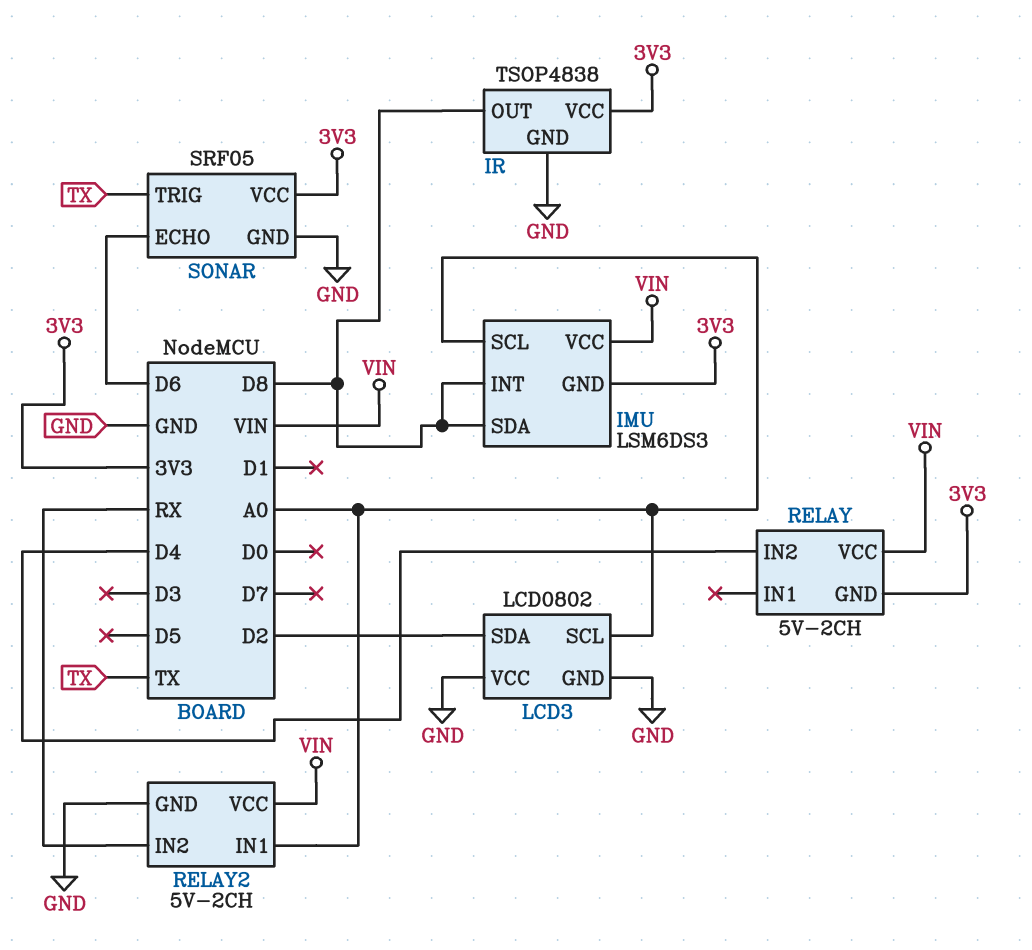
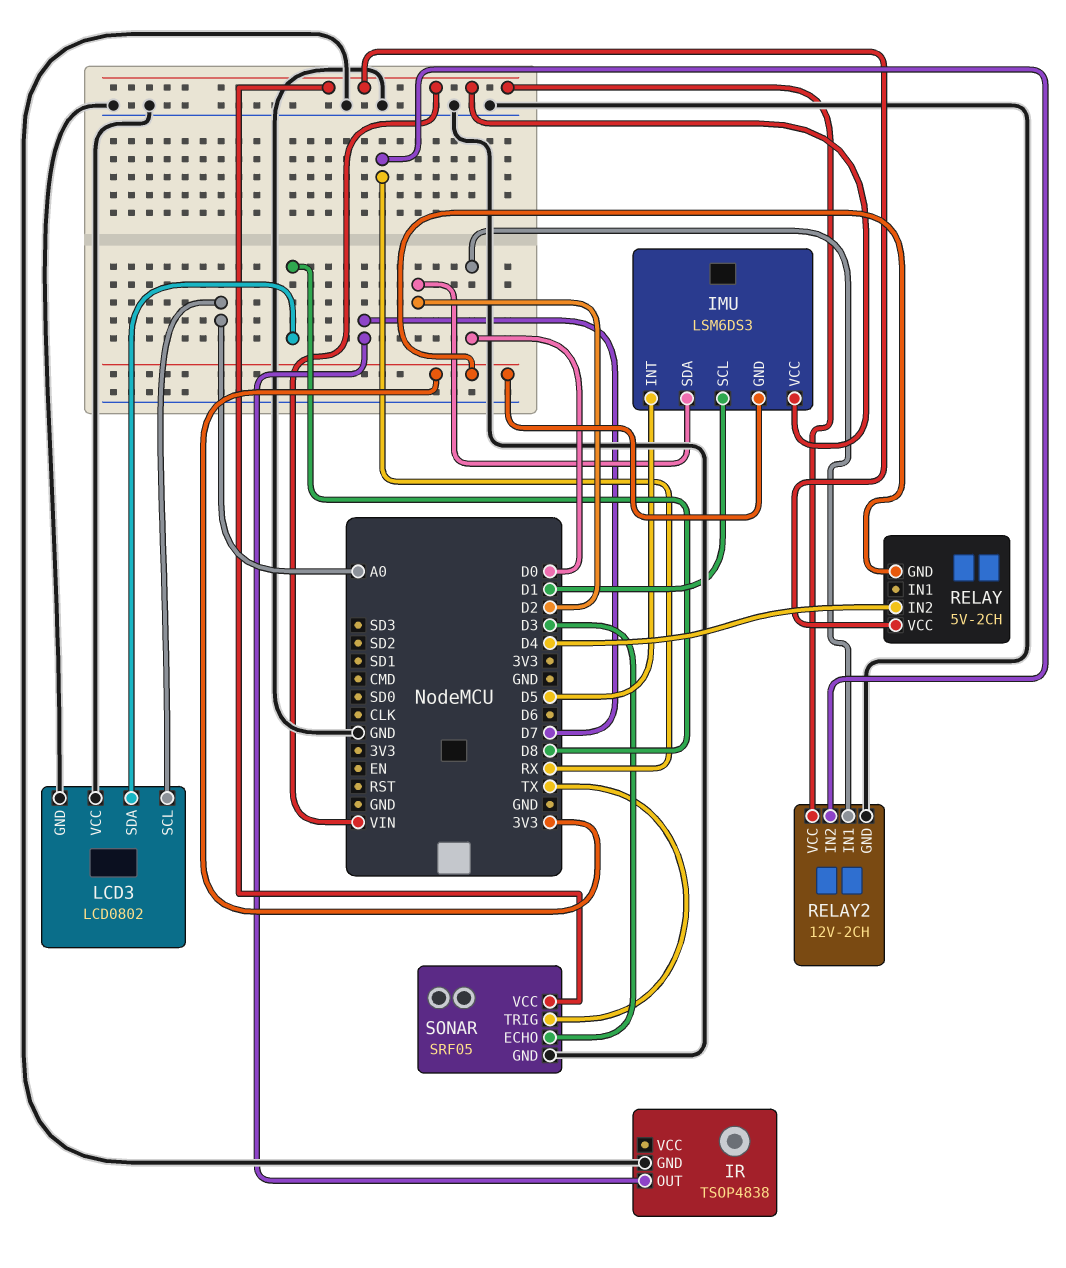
IMU pin INT: D8 -> D5
IMU pin SCL: A0 -> D1
IMU pin SDA: D8 -> D2
IR pin OUT: D8 -> D7
IR pin VCC: 3V3 -> none
LCD3 pin SDA: D2 -> D8
RELAY2: 5V-2CH -> 12V-2CH
RELAY2 pin IN1: A0 -> D0
SONAR pin ECHO: D6 -> D3
SONAR pin VCC: 3V3 -> VIN

